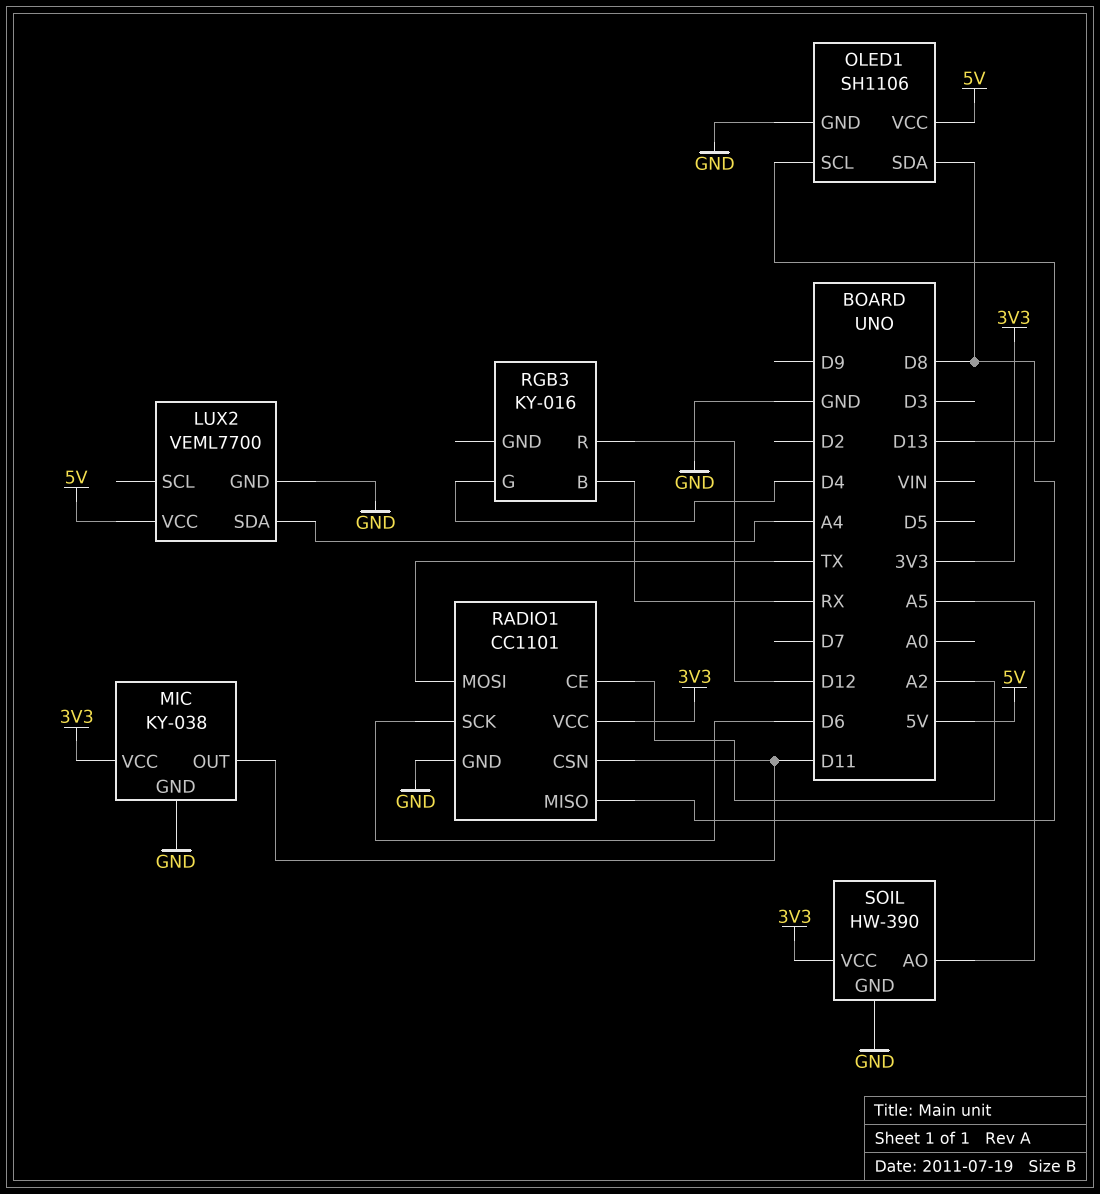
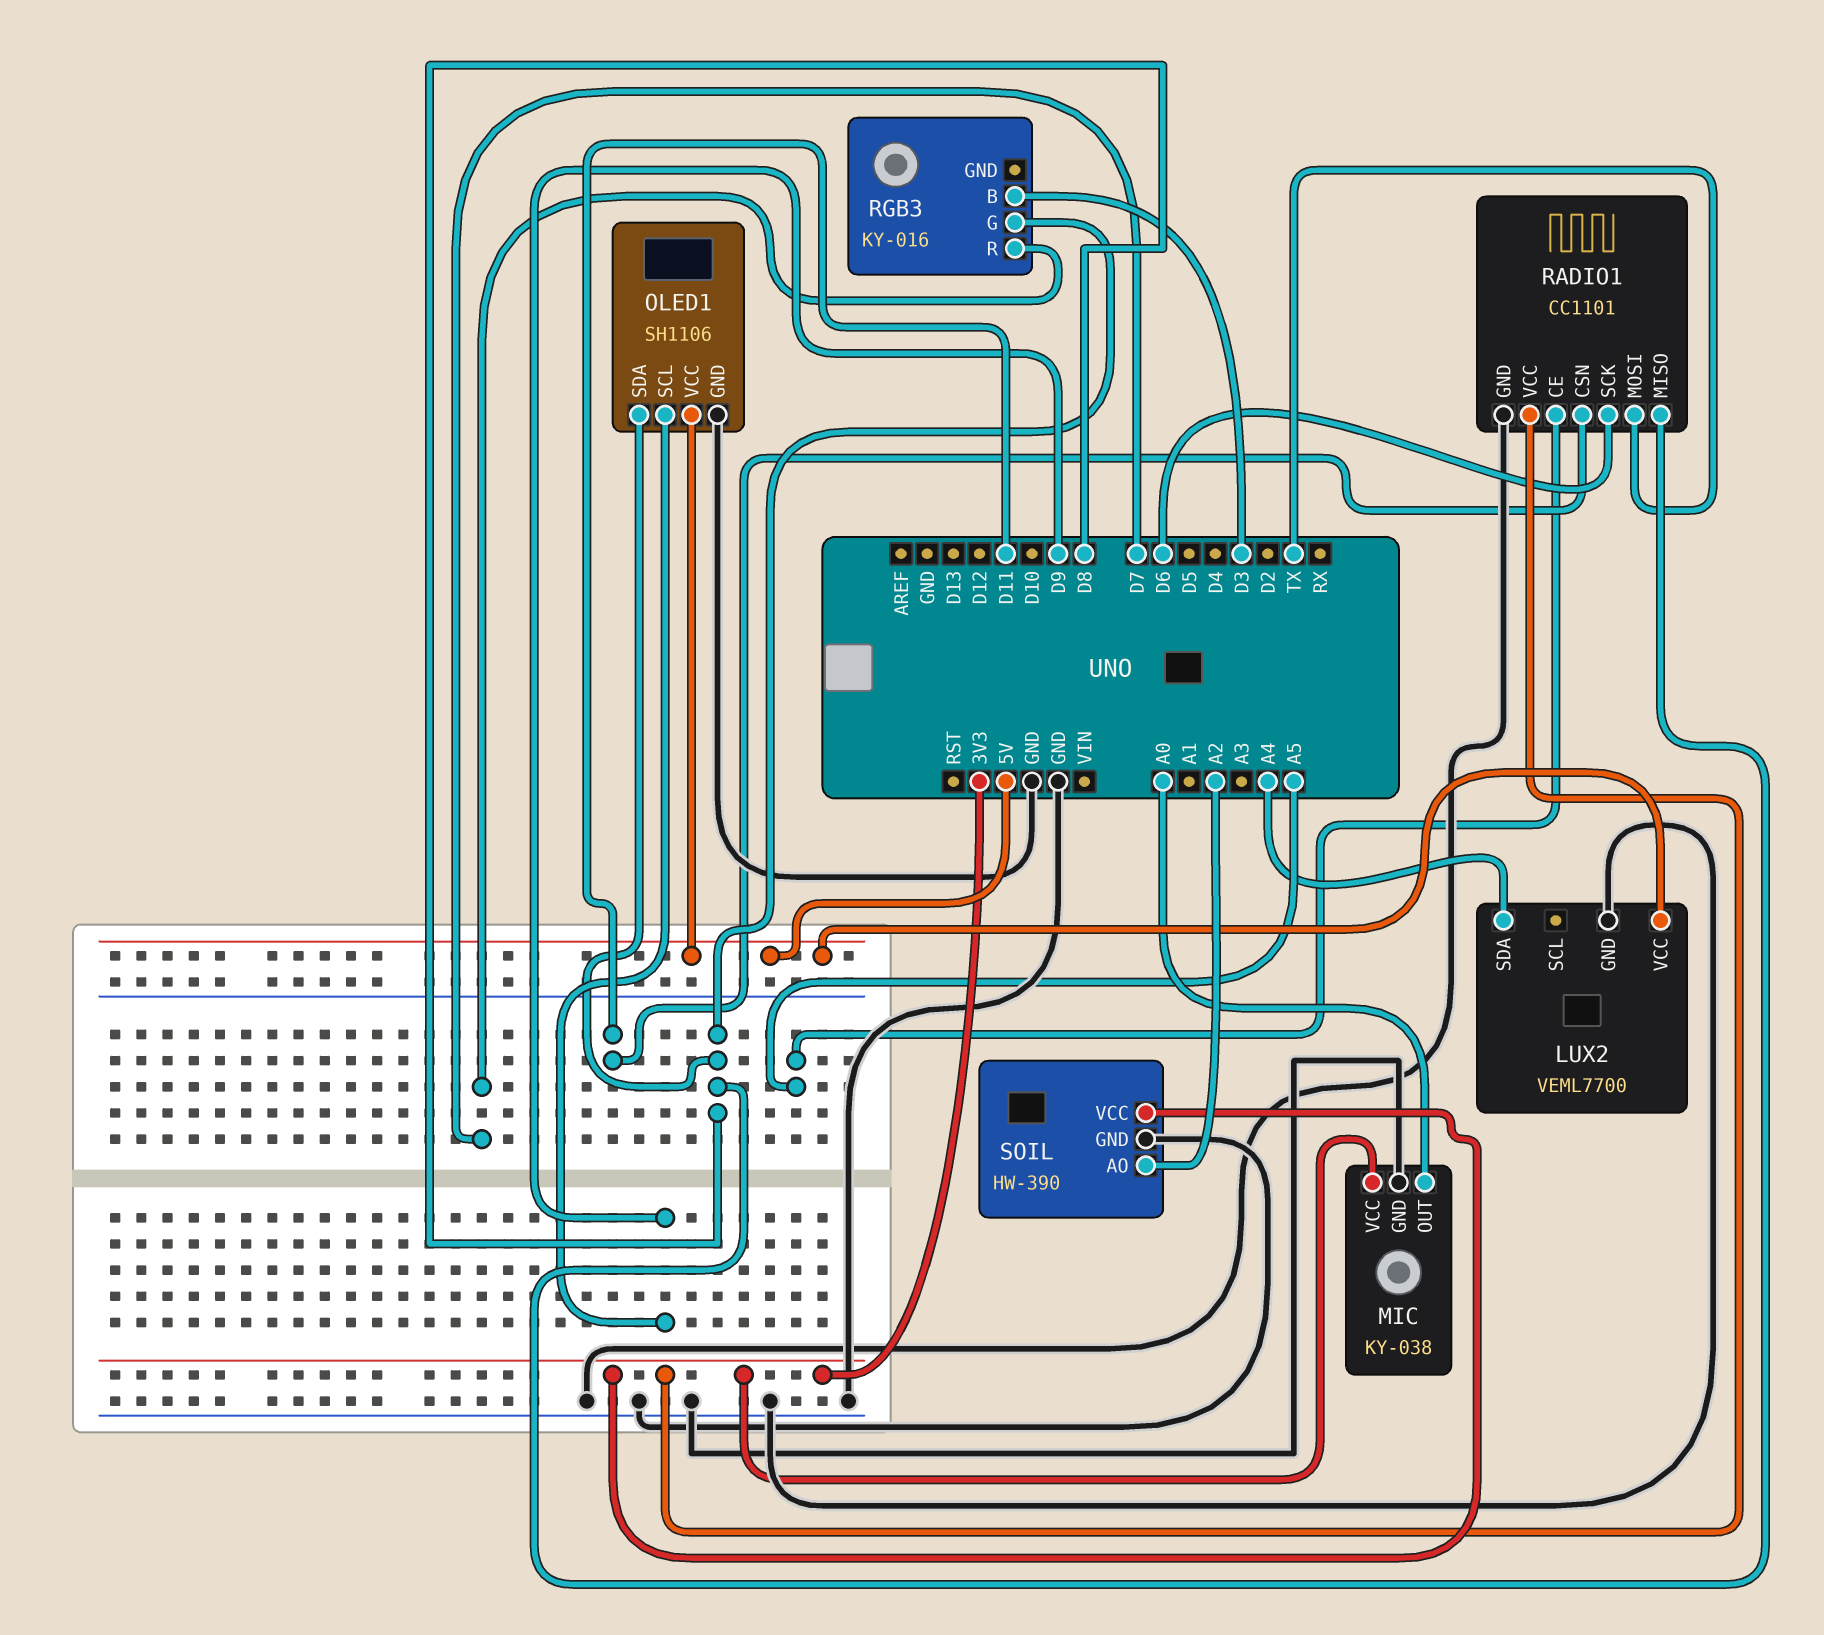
MIC pin OUT: D11 -> A0
OLED1 pin SCL: D13 -> D9
RADIO1 pin CE: A2 -> A5
RGB3 pin B: RX -> D3
RGB3 pin G: D4 -> D8
RGB3 pin R: D12 -> D7
SOIL pin AO: A5 -> A2

